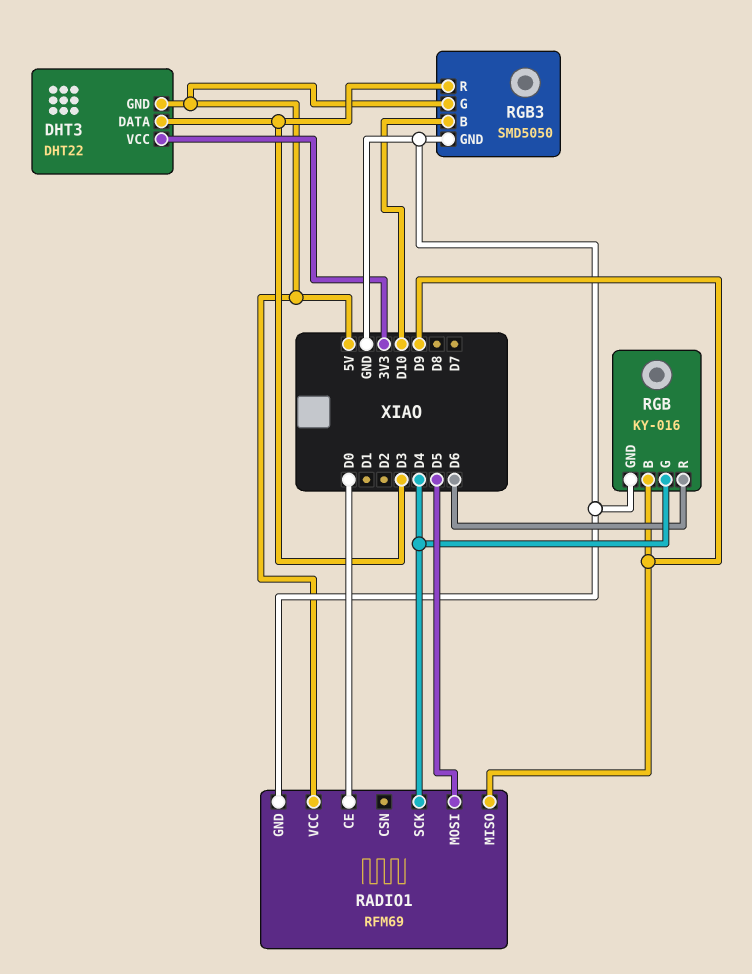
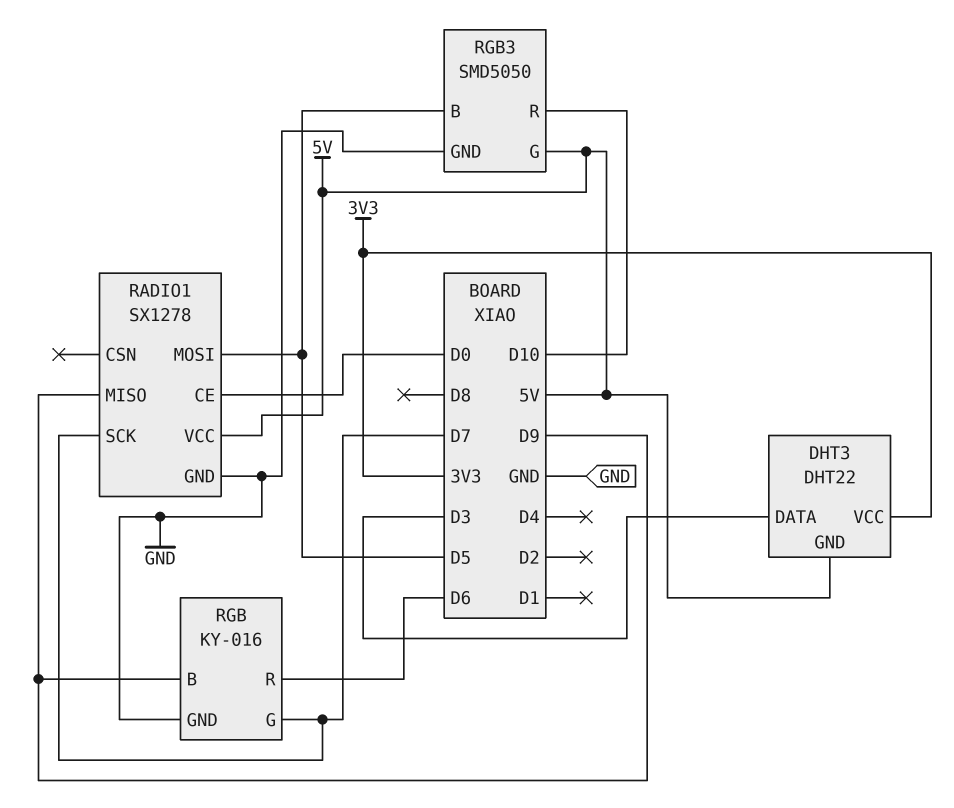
RADIO1: RFM69 -> SX1278
RADIO1 pin SCK: D4 -> D7
RGB pin G: D4 -> D7
RGB3 pin B: D10 -> D5
RGB3 pin R: D3 -> D10

